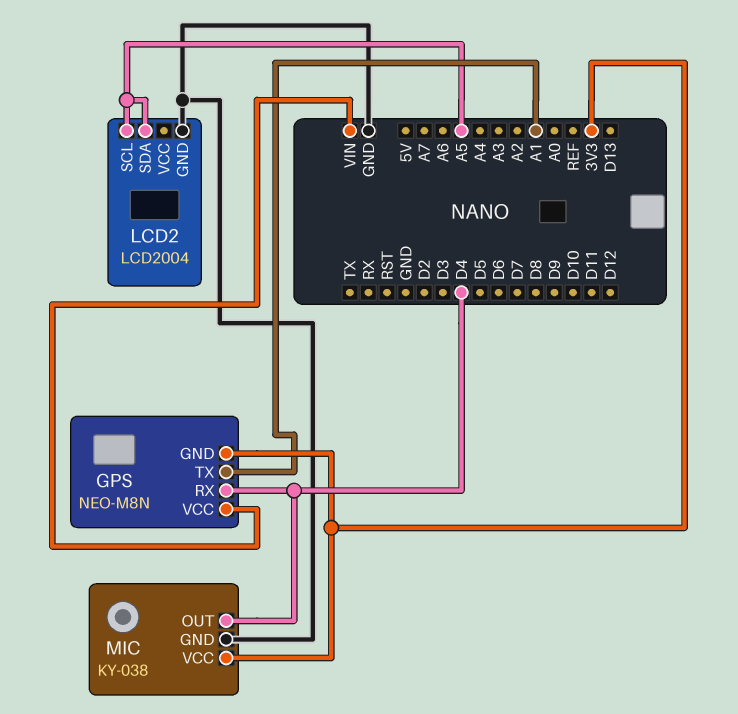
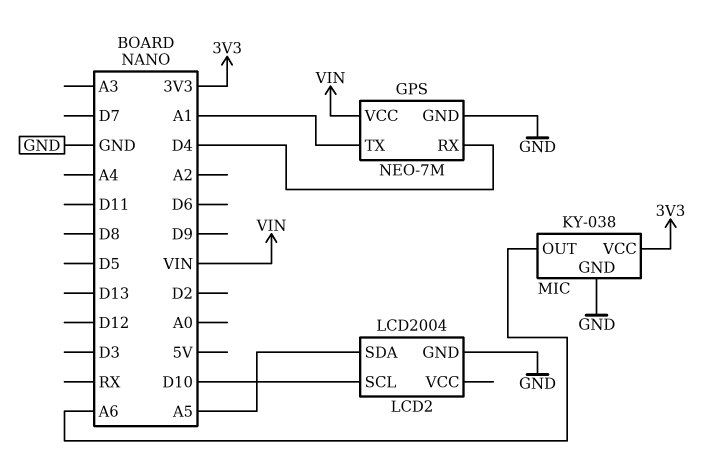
GPS: NEO-M8N -> NEO-7M
GPS pin GND: 3V3 -> GND
LCD2 pin SCL: A5 -> D10
MIC pin OUT: D4 -> A6

